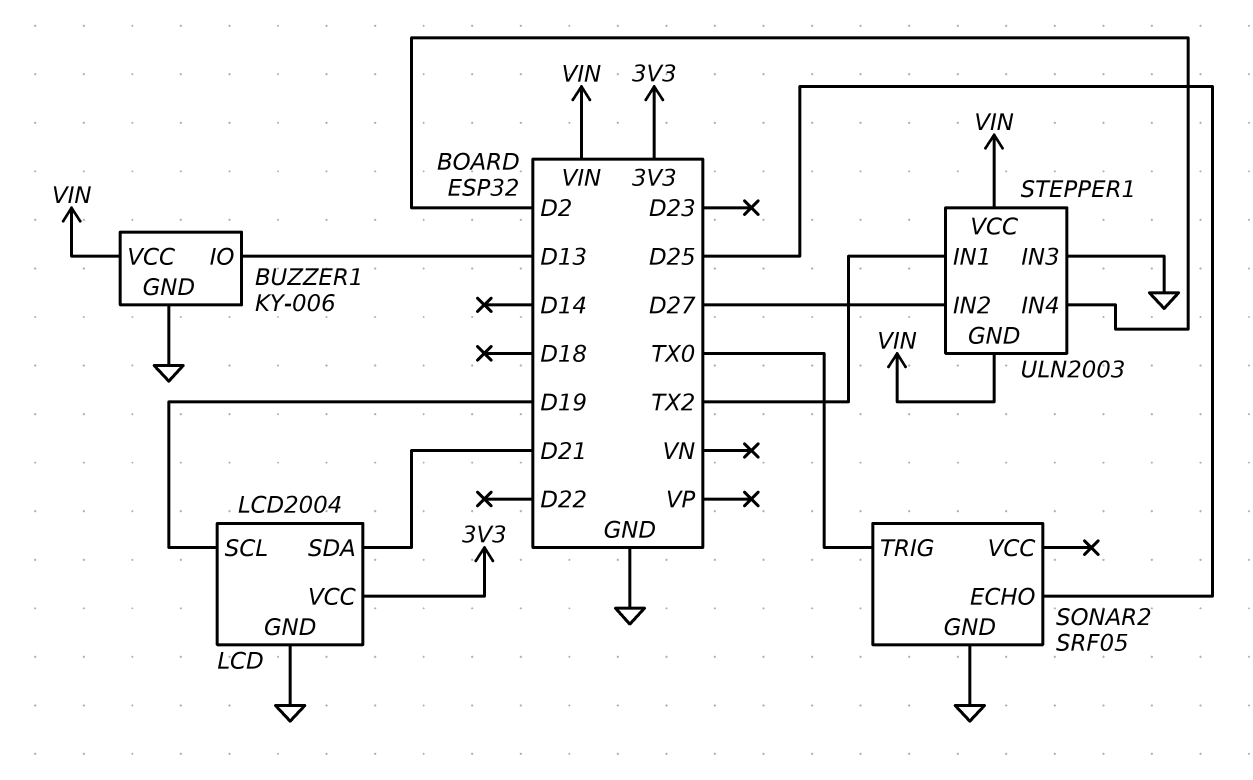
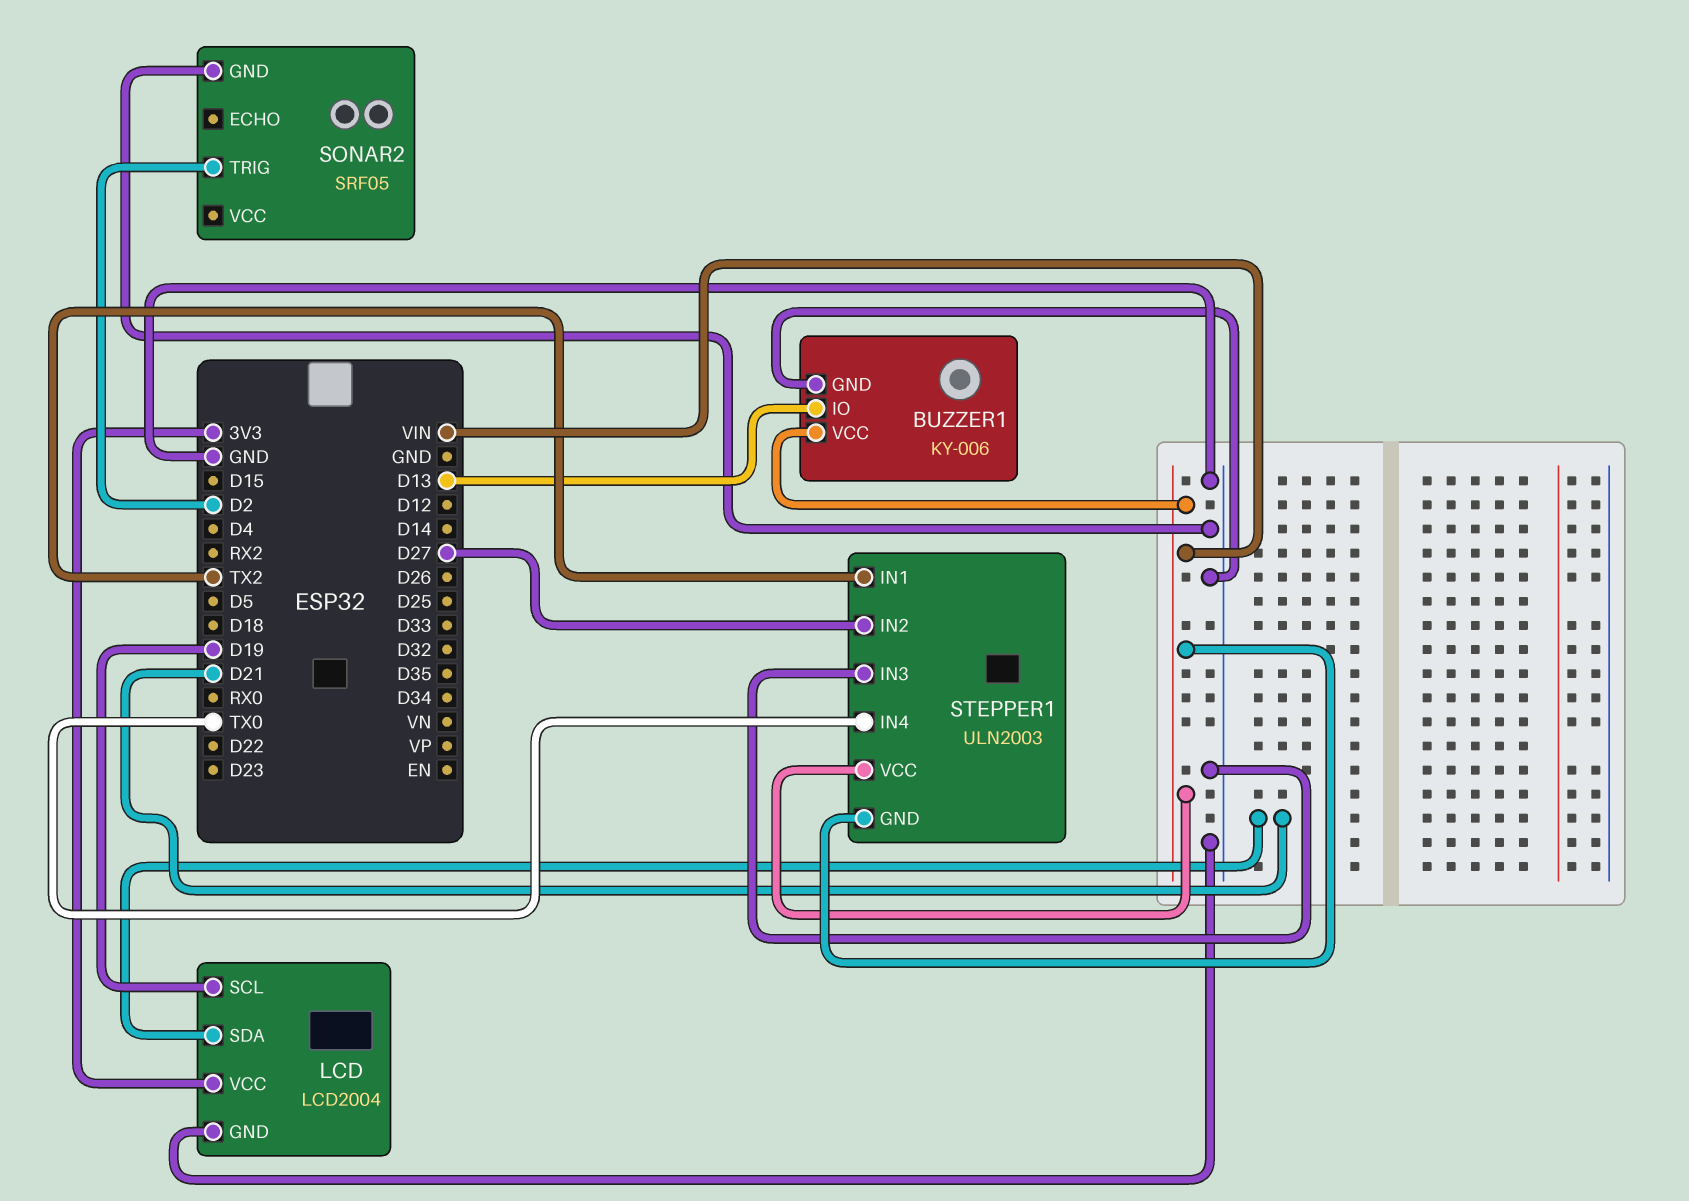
SONAR2 pin ECHO: D25 -> none
SONAR2 pin TRIG: TX0 -> D2
STEPPER1 pin IN4: D2 -> TX0

